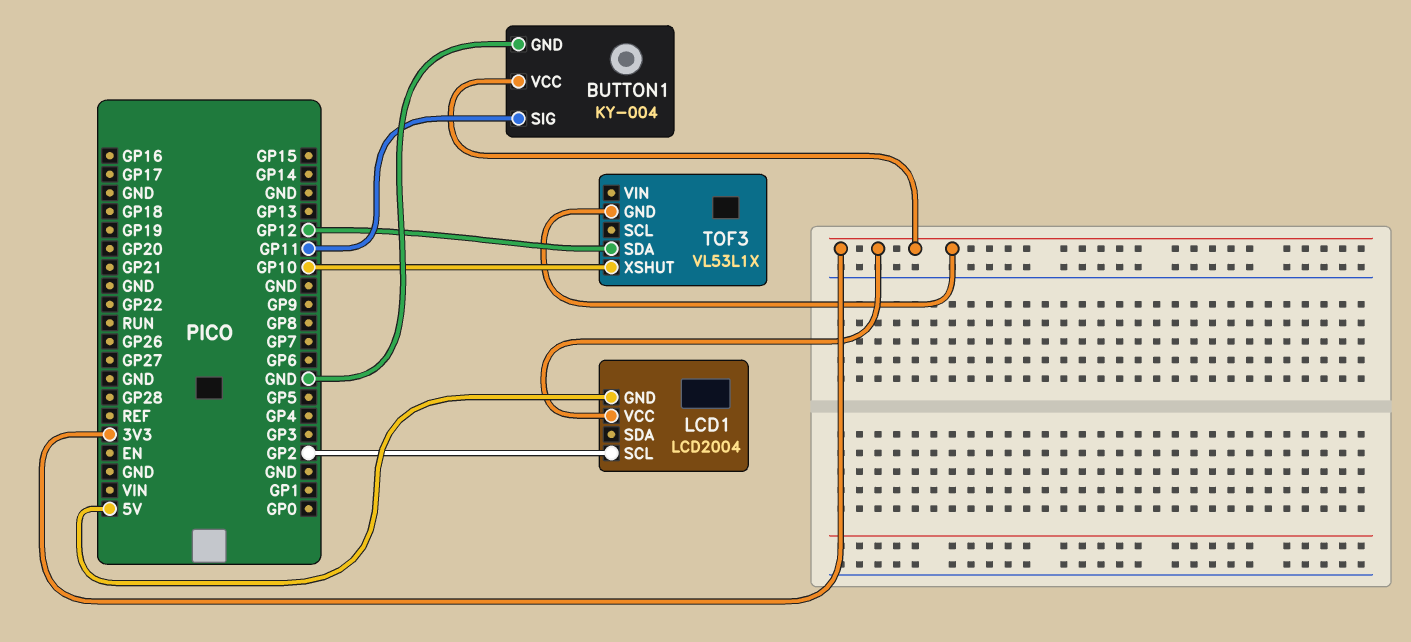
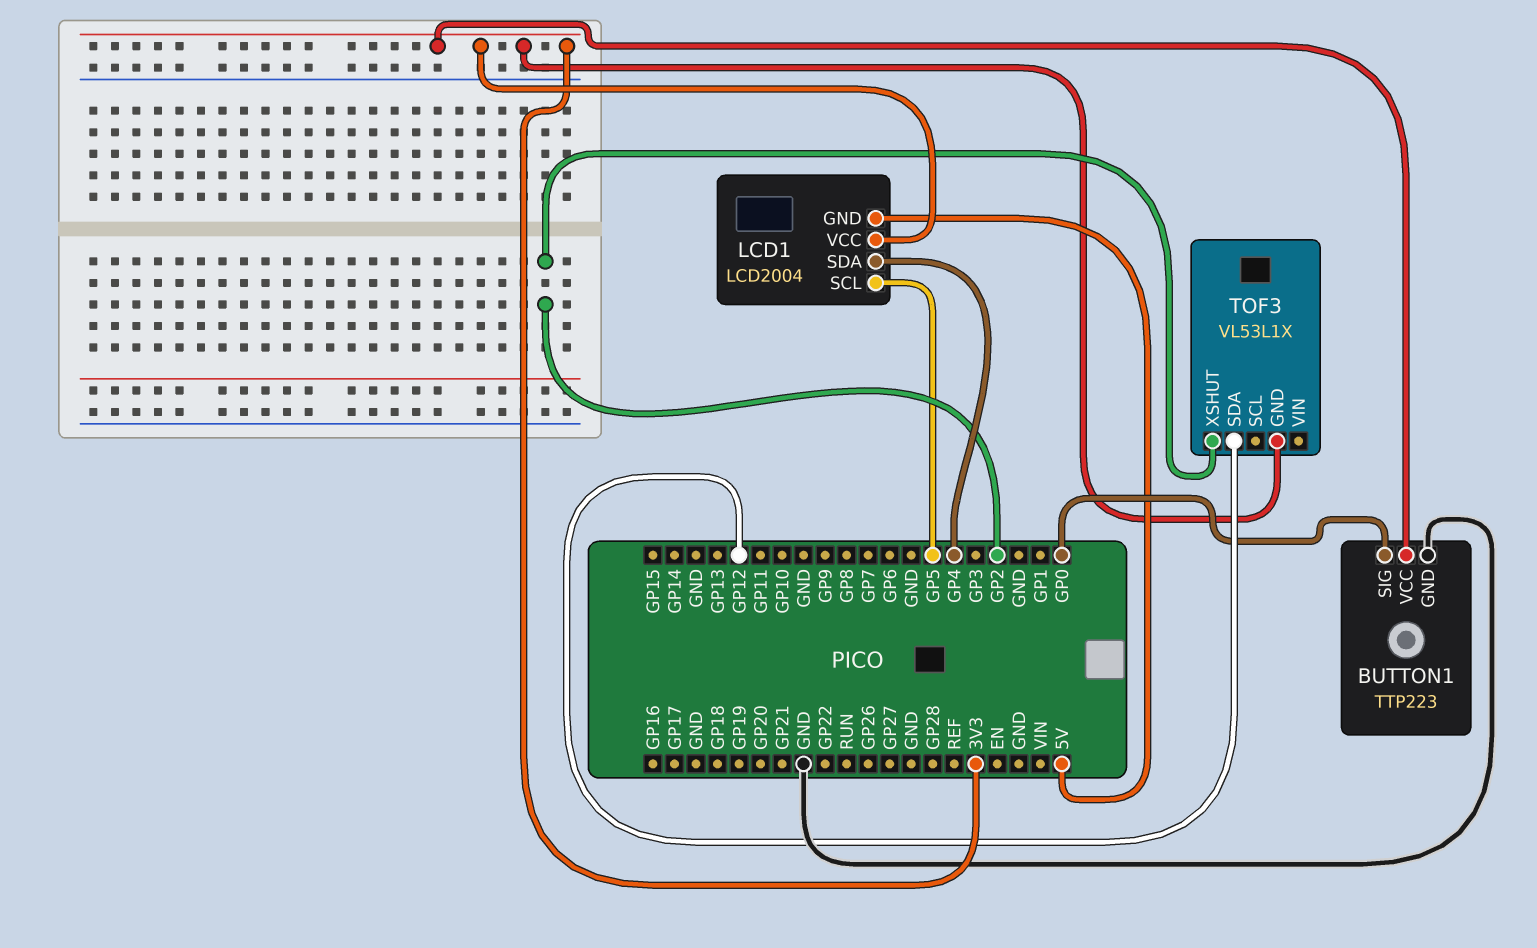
BUTTON1: KY-004 -> TTP223
BUTTON1 pin SIG: GP11 -> GP0
LCD1 pin SCL: GP2 -> GP5
LCD1 pin SDA: none -> GP4
TOF3 pin XSHUT: GP10 -> GP2

